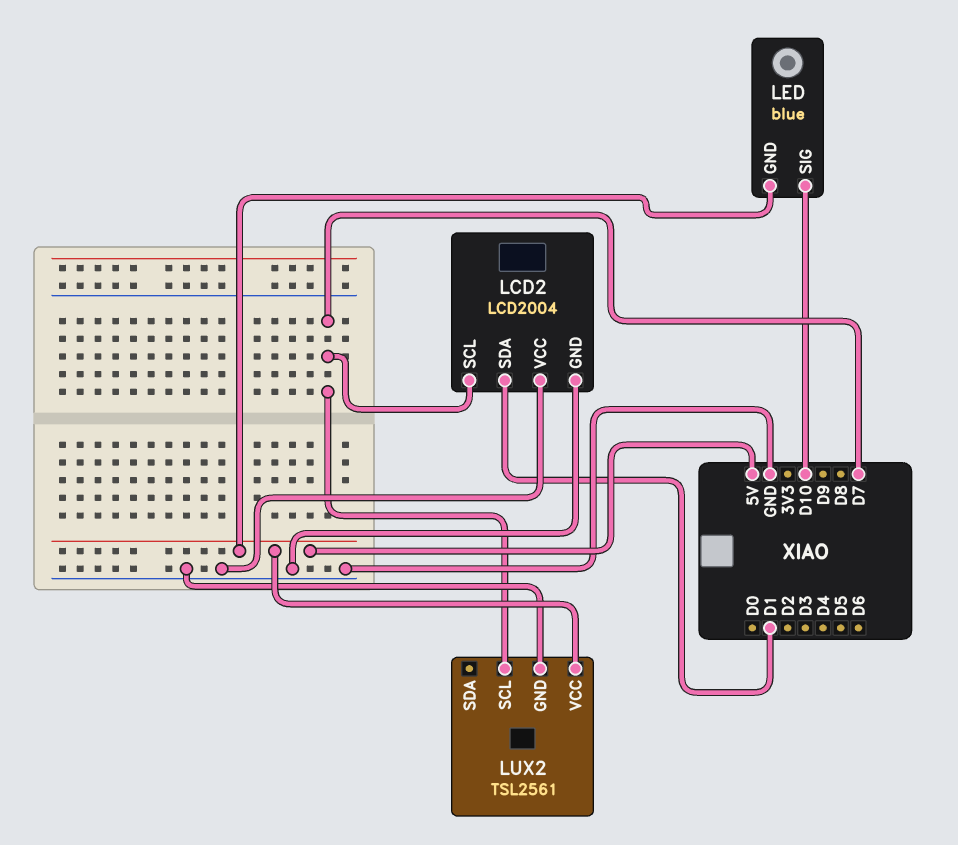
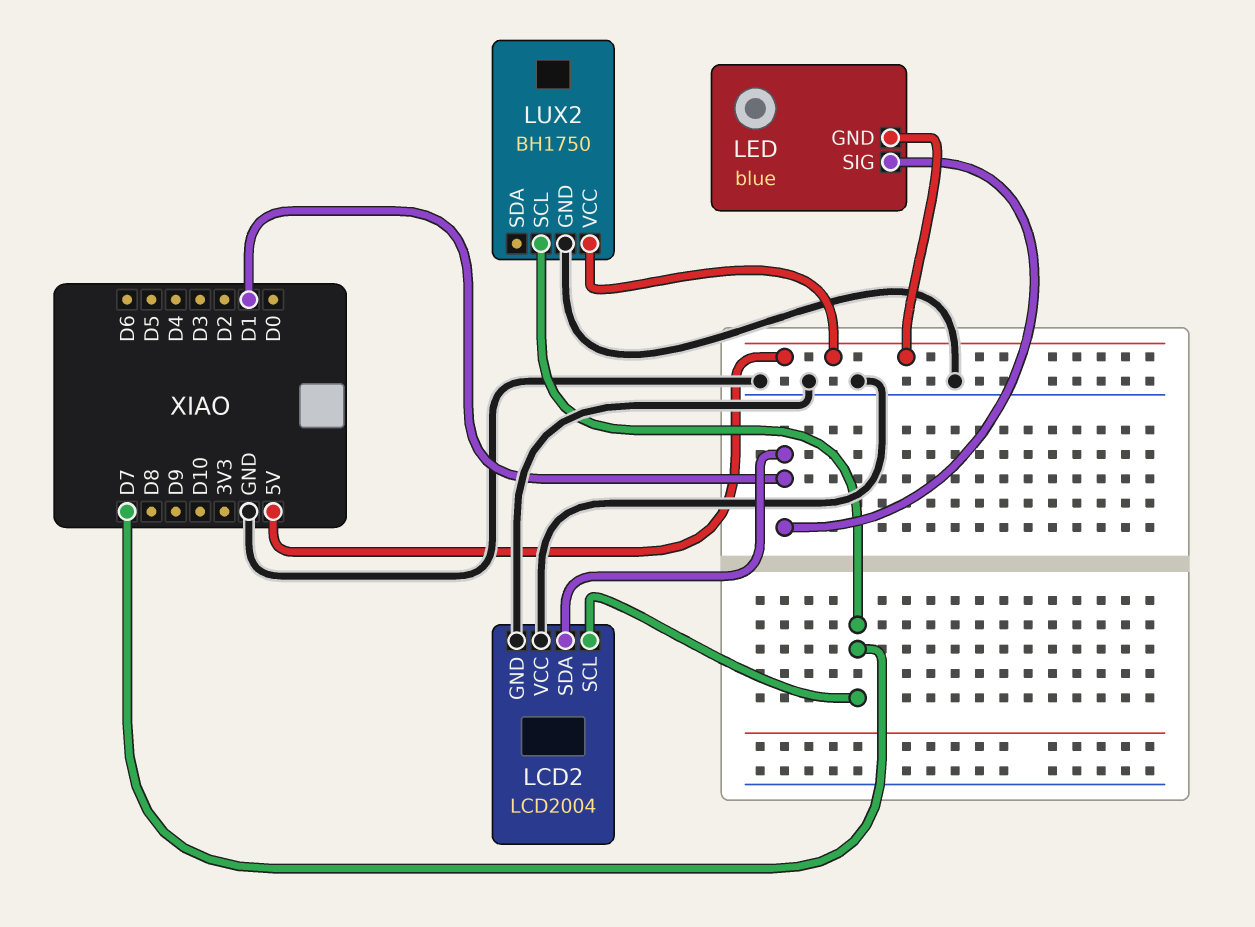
LED pin SIG: D10 -> D1
LUX2: TSL2561 -> BH1750

